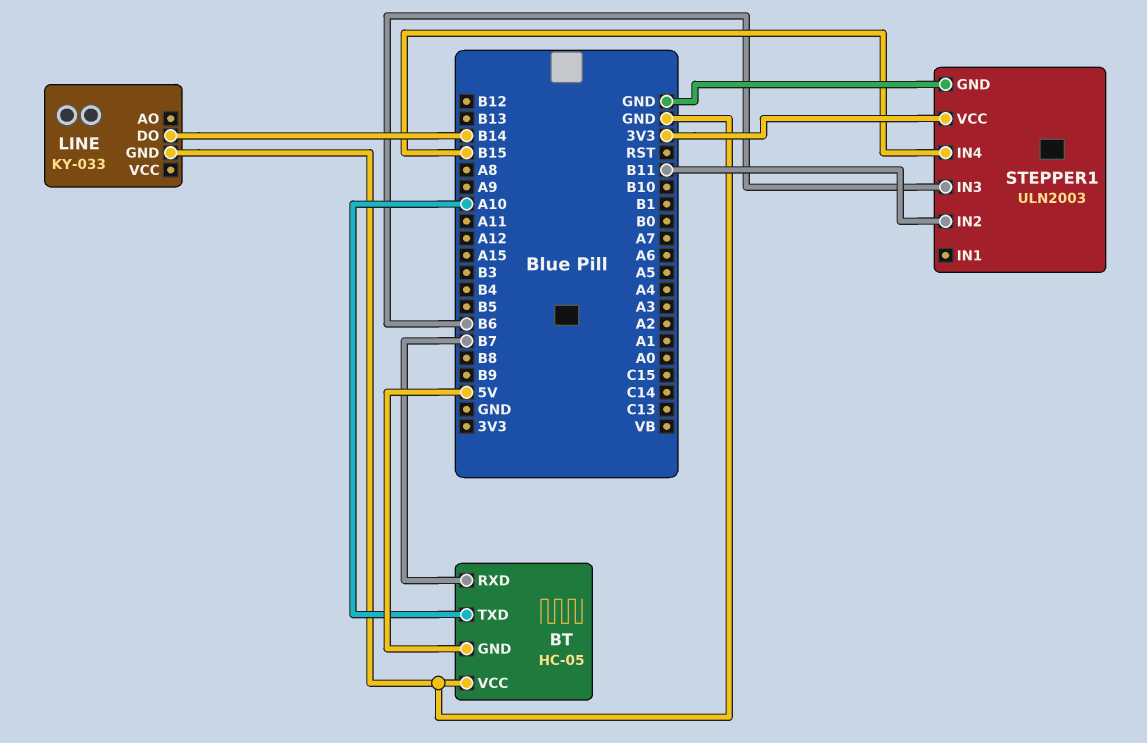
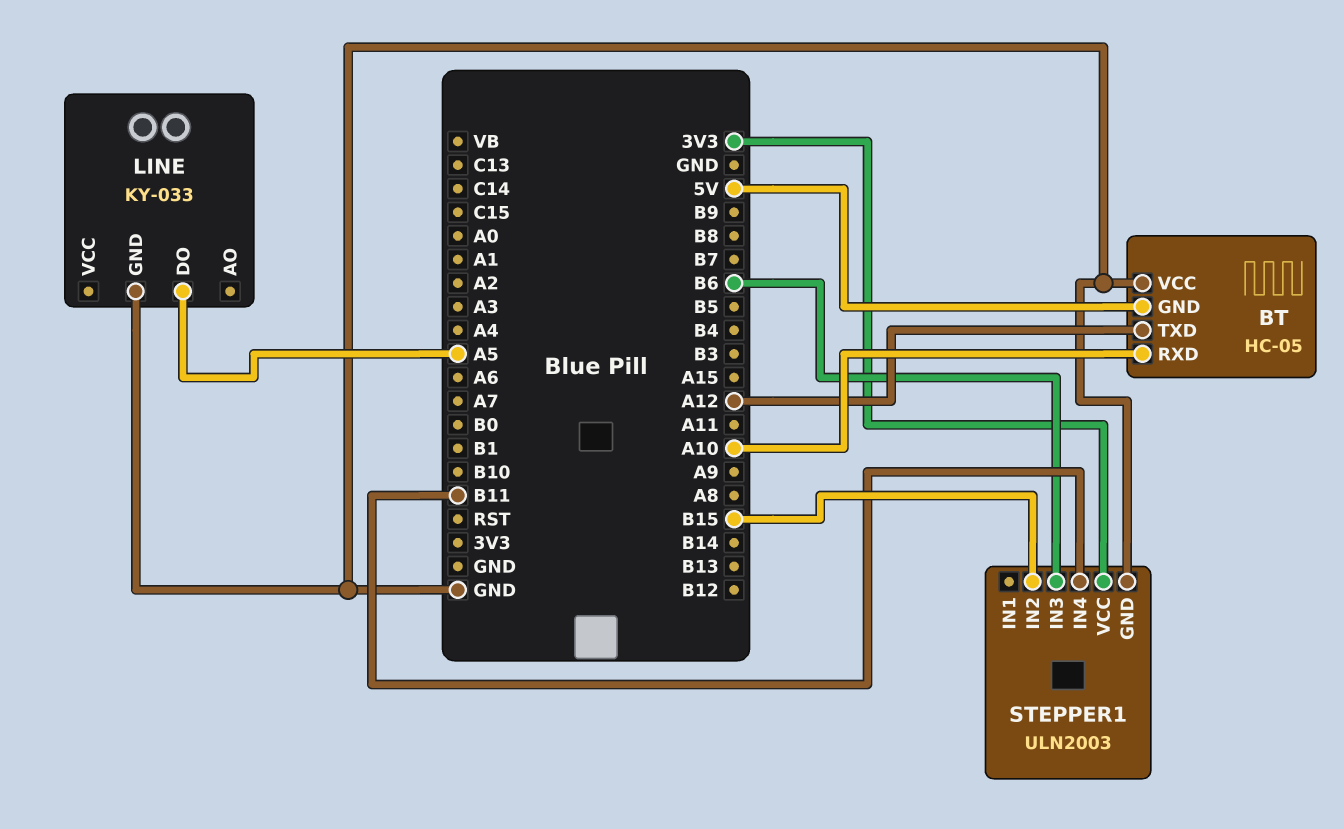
BT pin RXD: B7 -> A10
BT pin TXD: A10 -> A12
LINE pin DO: B14 -> A5
STEPPER1 pin IN2: B11 -> B15
STEPPER1 pin IN4: B15 -> B11

